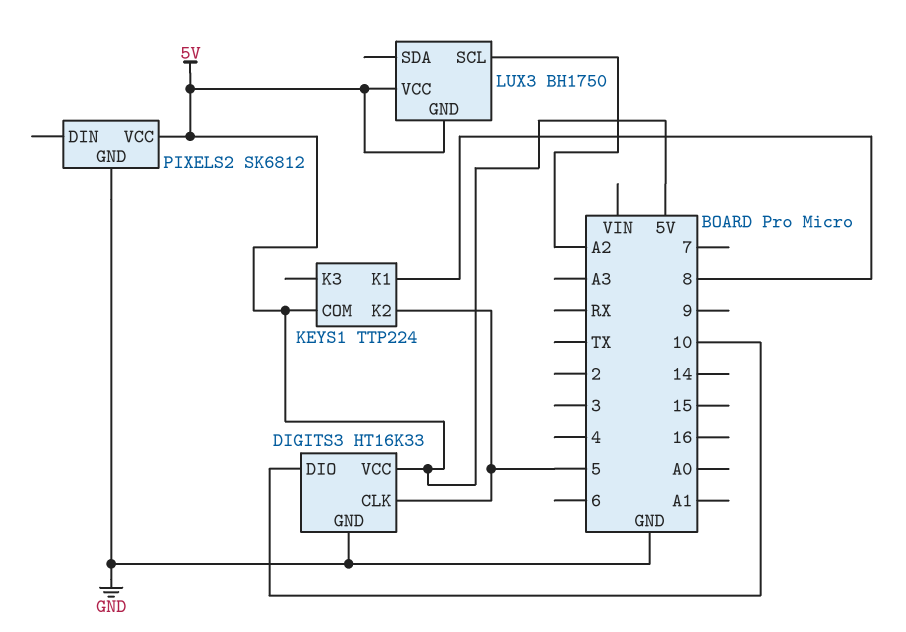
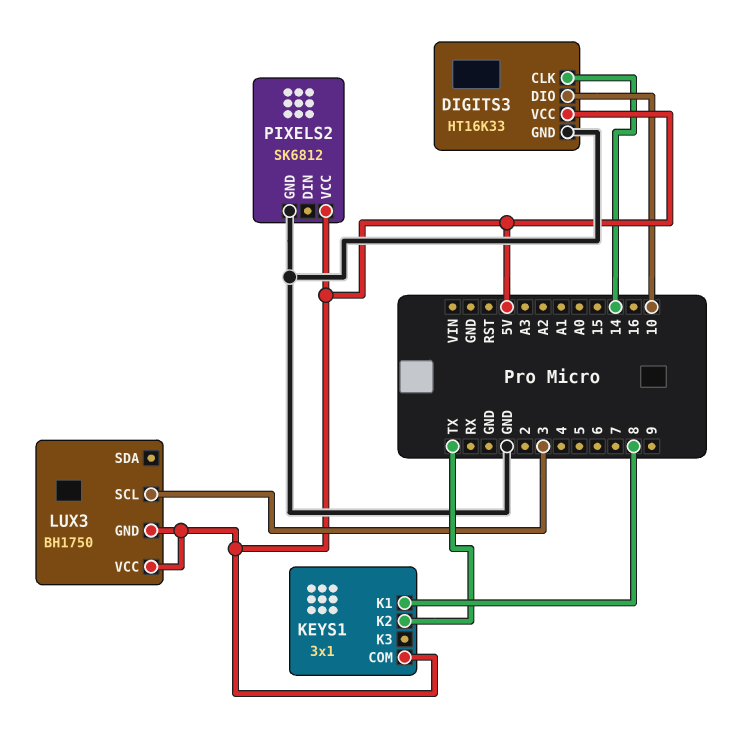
DIGITS3 pin CLK: 5 -> 14
KEYS1: TTP224 -> 3x1
KEYS1 pin K2: 5 -> TX
LUX3 pin SCL: A2 -> 3

